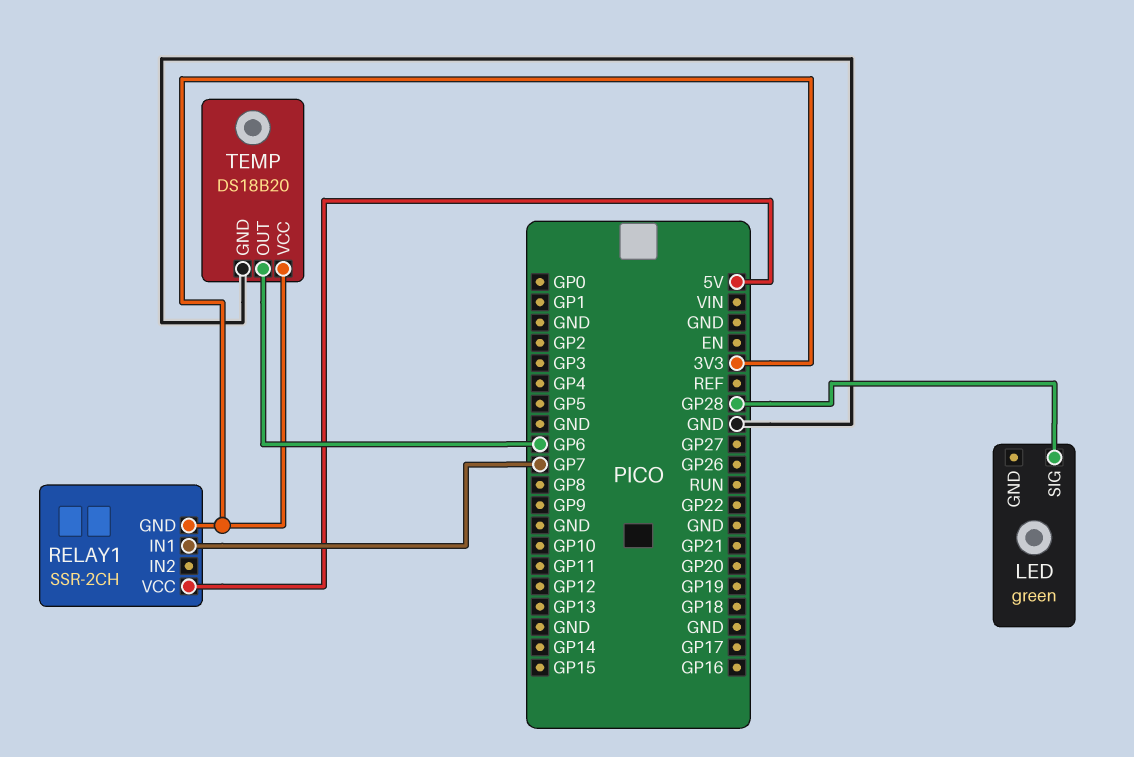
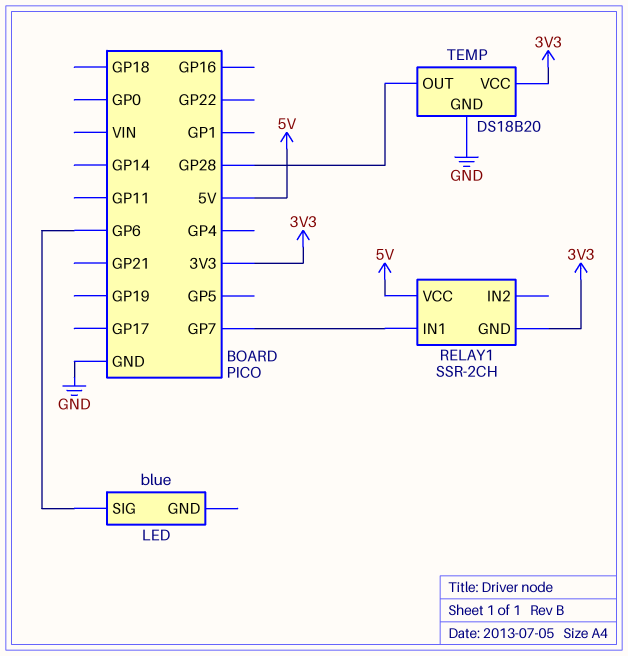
LED: green -> blue
LED pin SIG: GP28 -> GP6
TEMP pin OUT: GP6 -> GP28

